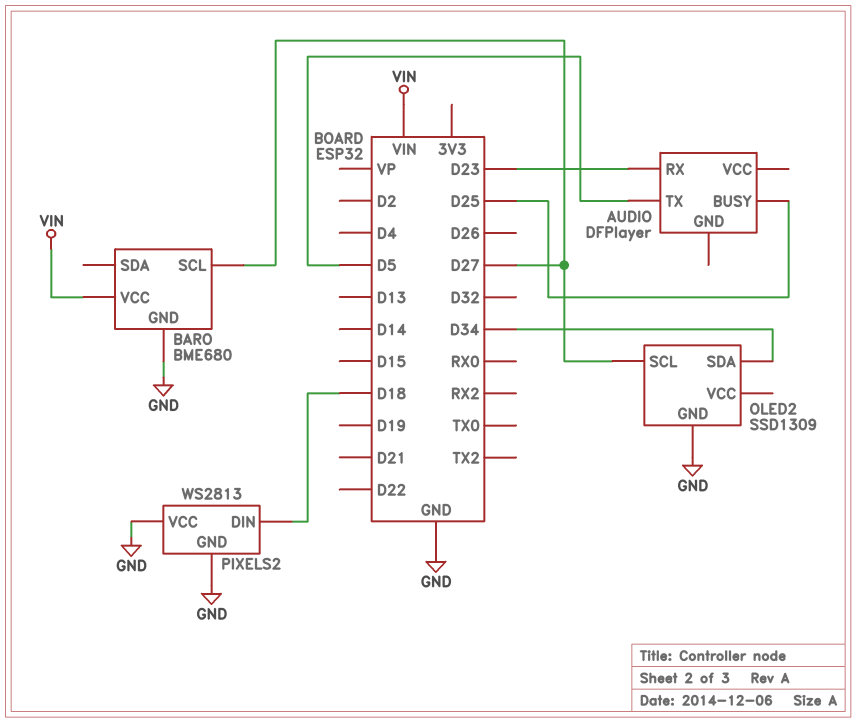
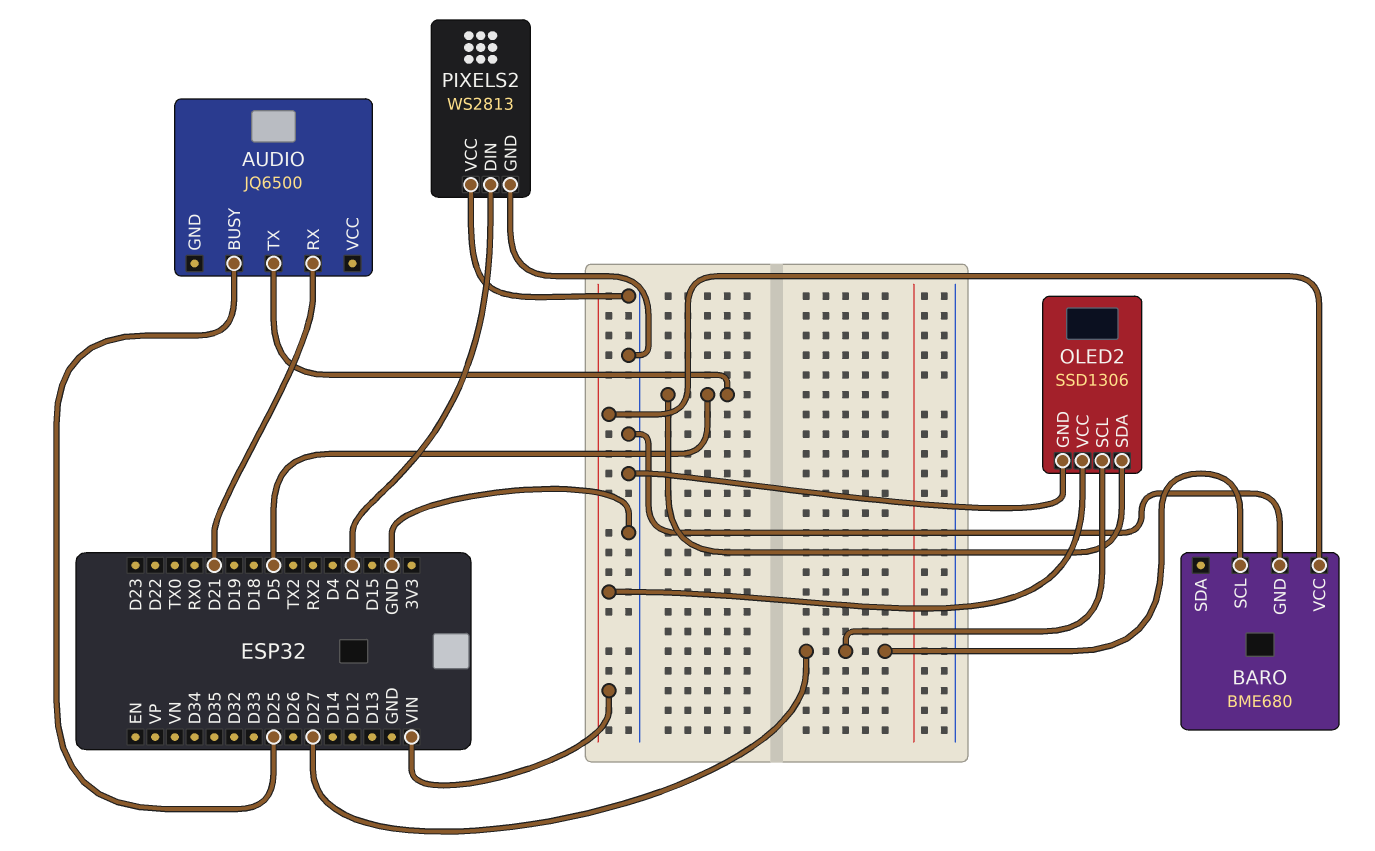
AUDIO: DFPlayer -> JQ6500
AUDIO pin RX: D23 -> D21
OLED2: SSD1309 -> SSD1306
OLED2 pin SDA: D34 -> D5
OLED2 pin VCC: none -> VIN
PIXELS2 pin DIN: D18 -> D2

